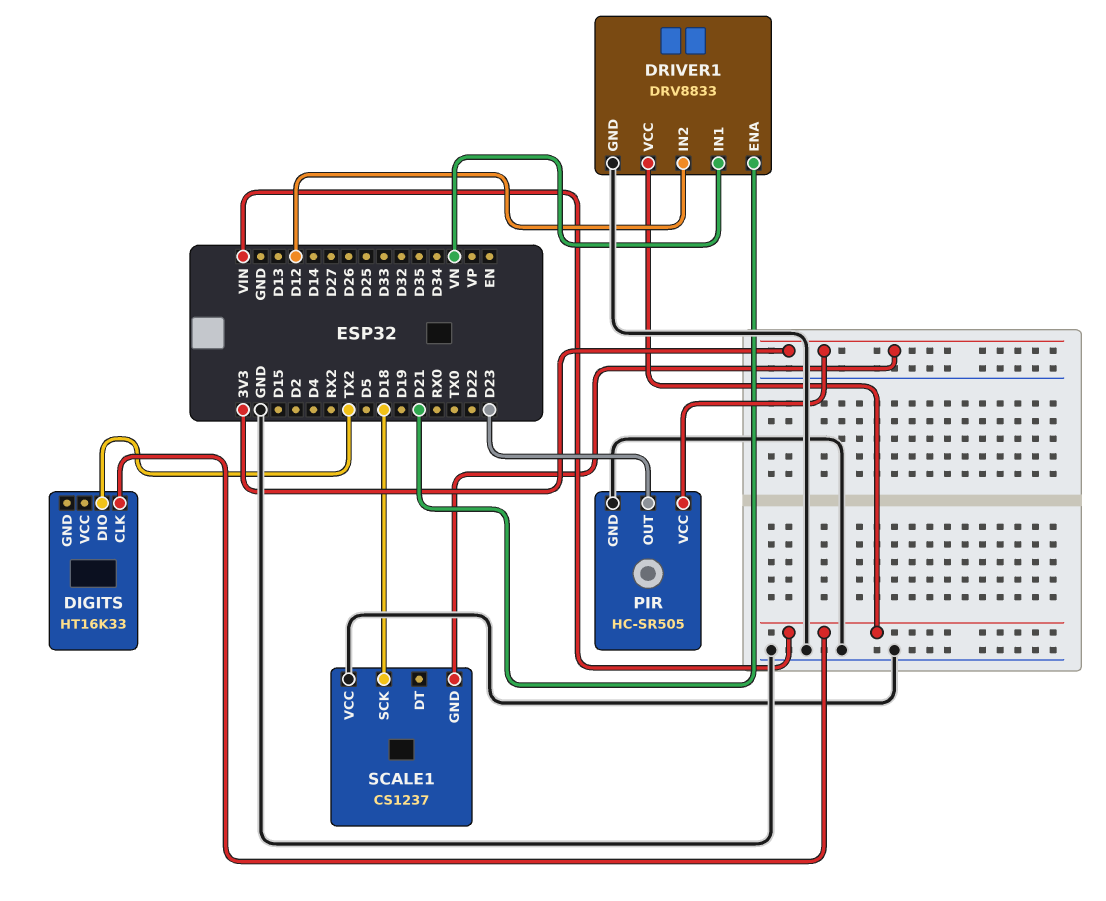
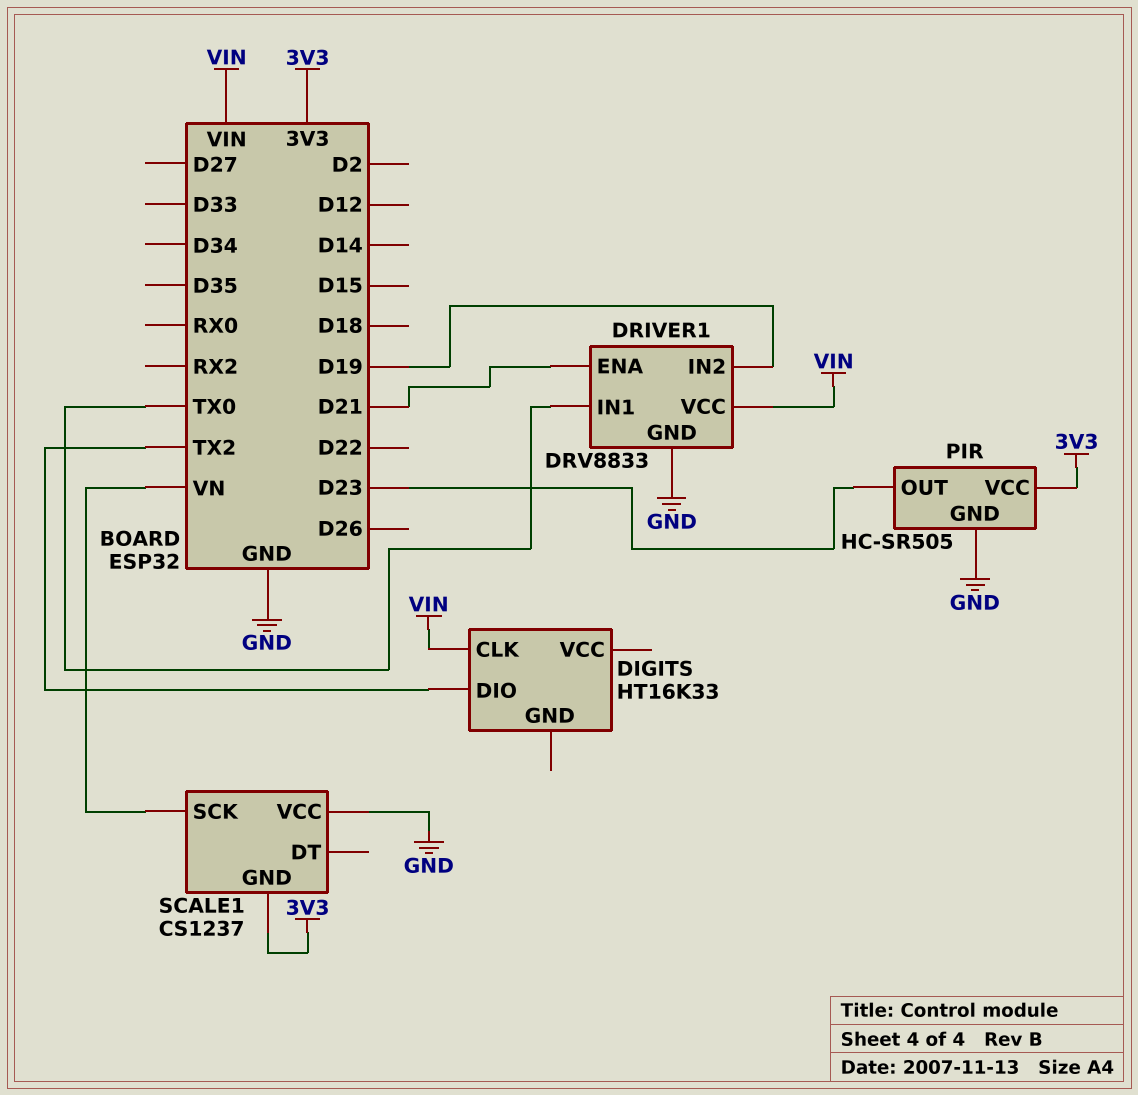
DRIVER1 pin IN1: VN -> TX0
DRIVER1 pin IN2: D12 -> D19
SCALE1 pin SCK: D18 -> VN

